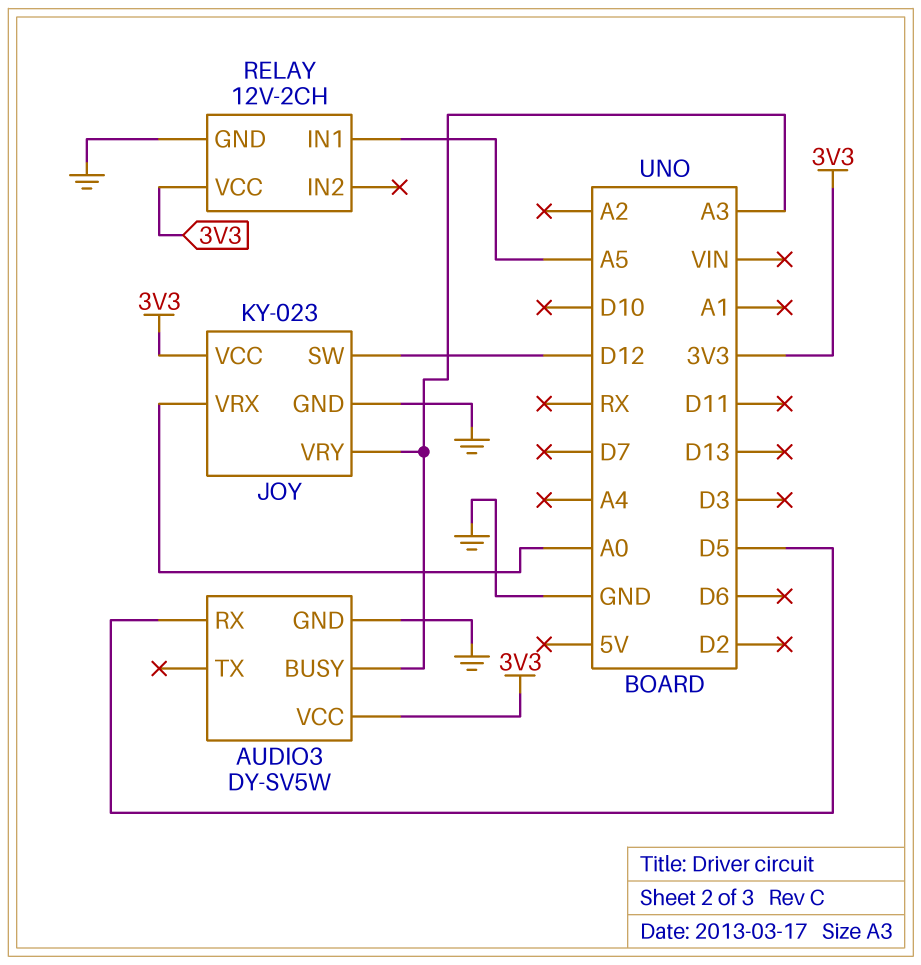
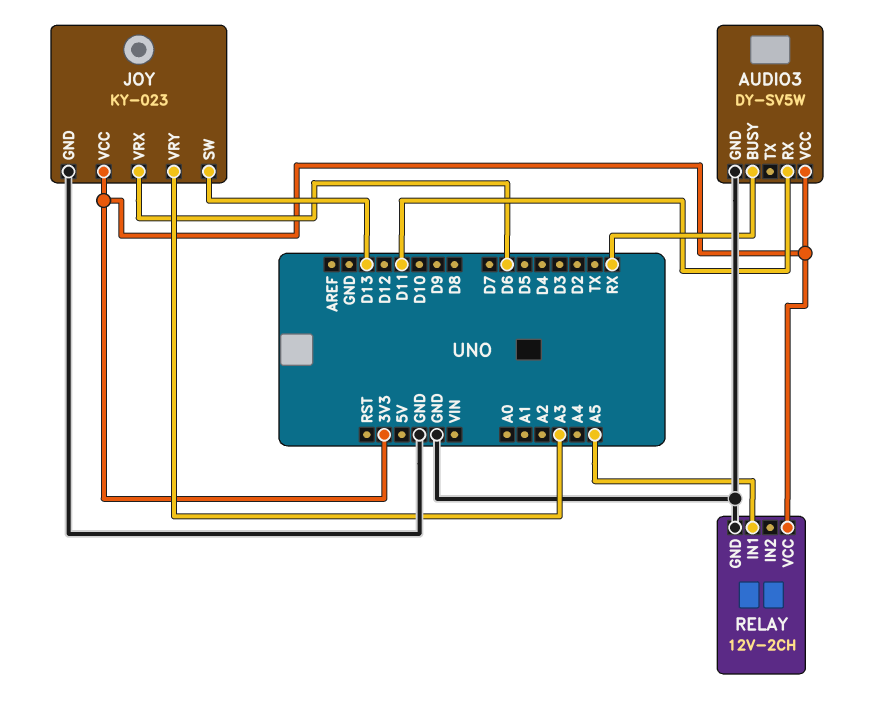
AUDIO3 pin BUSY: A3 -> RX
AUDIO3 pin RX: D5 -> D11
JOY pin SW: D12 -> D13
JOY pin VRX: A0 -> D6

